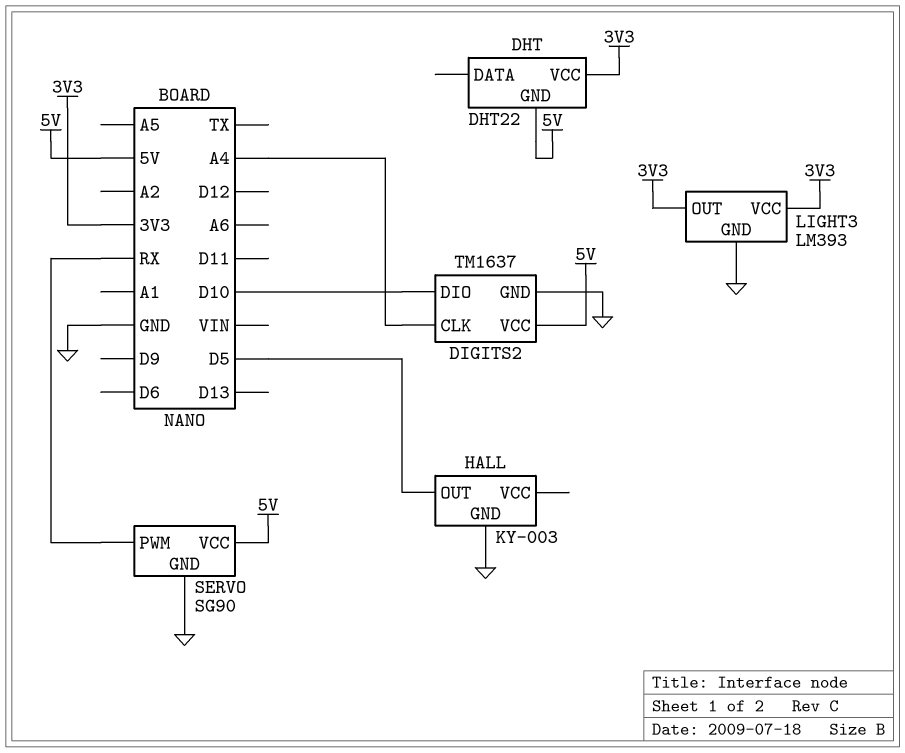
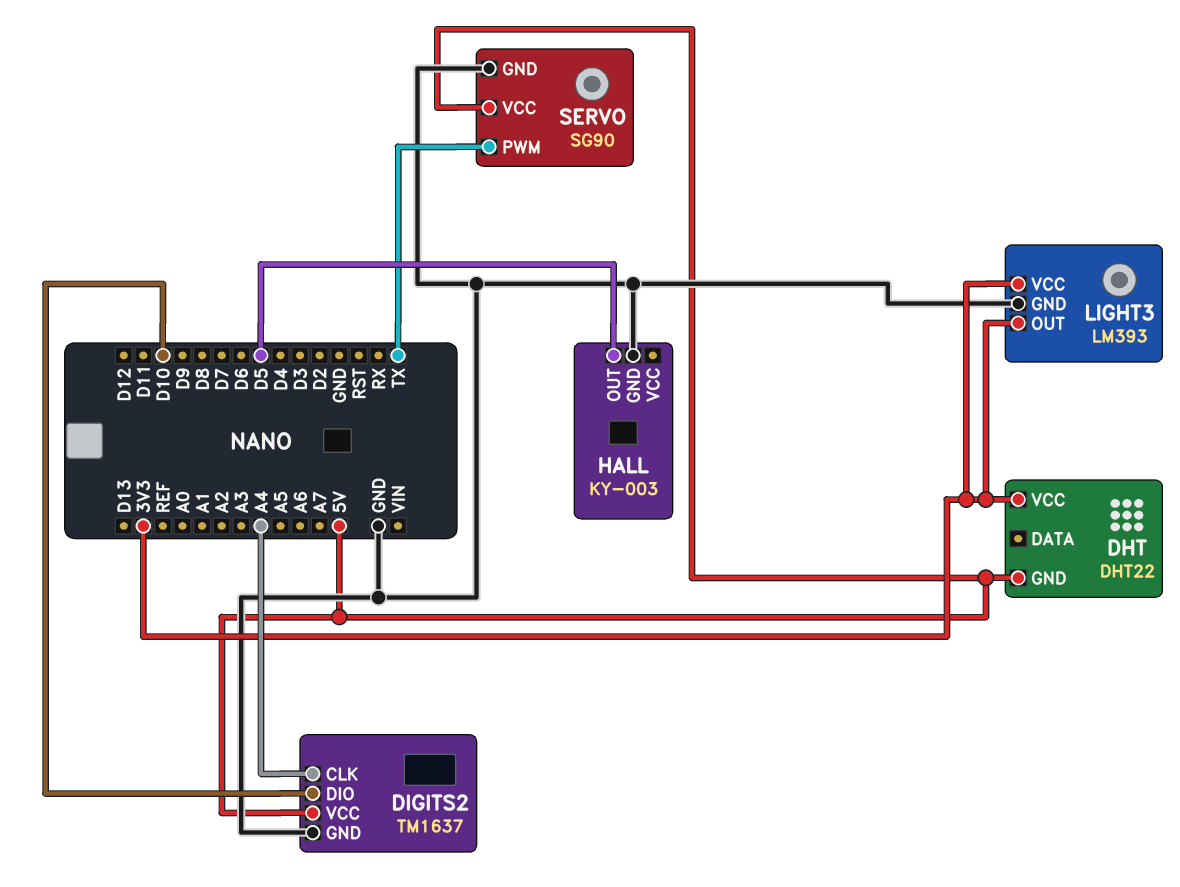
SERVO pin PWM: RX -> TX

